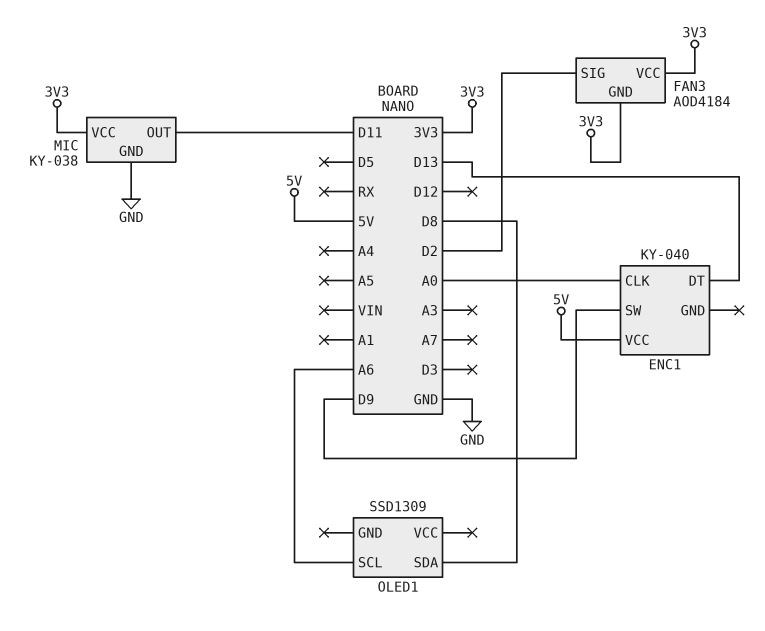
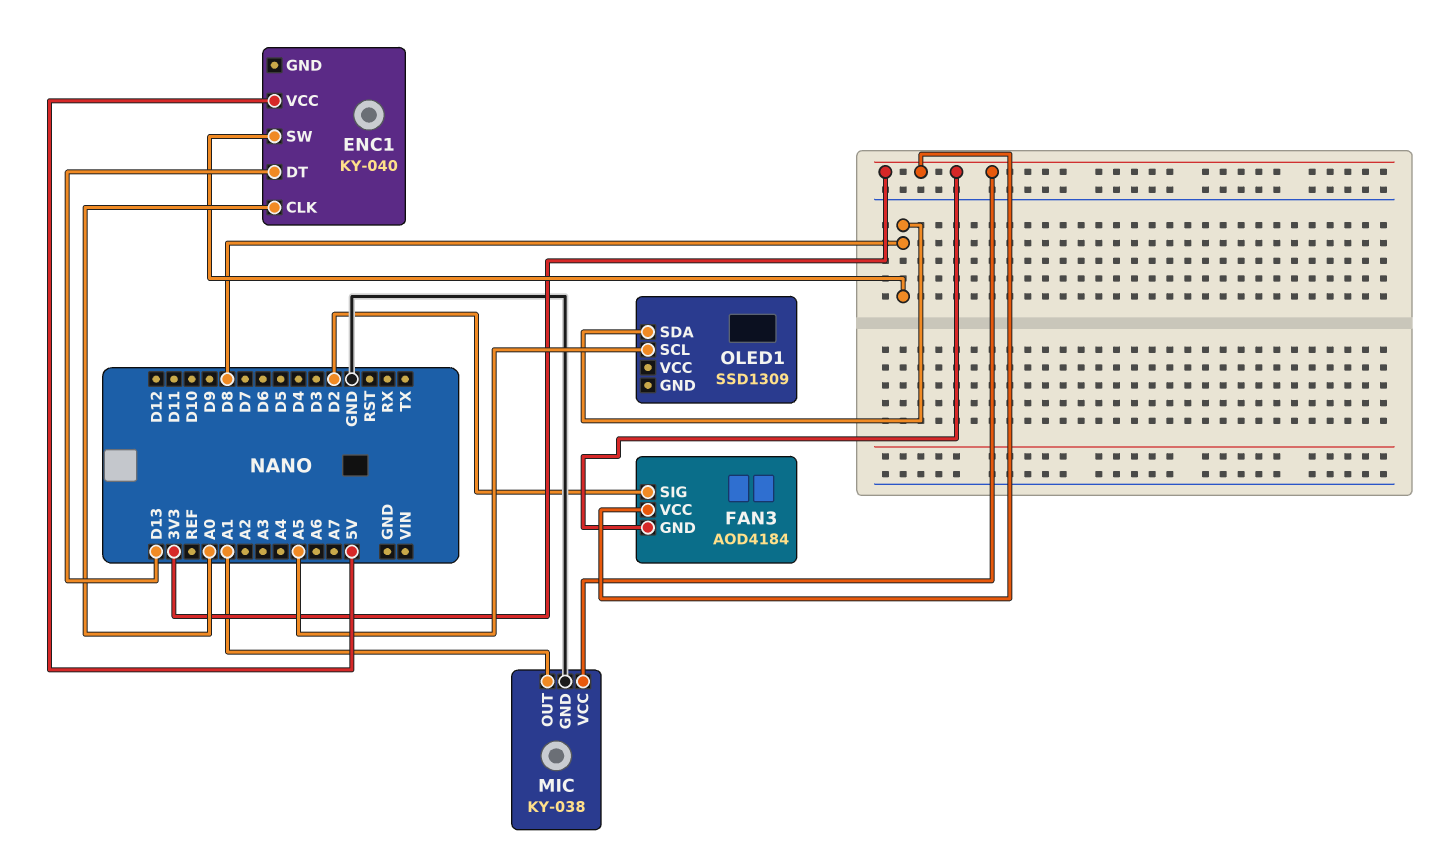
ENC1 pin SW: D9 -> D8
MIC pin OUT: D11 -> A1
OLED1 pin SCL: A6 -> A5

